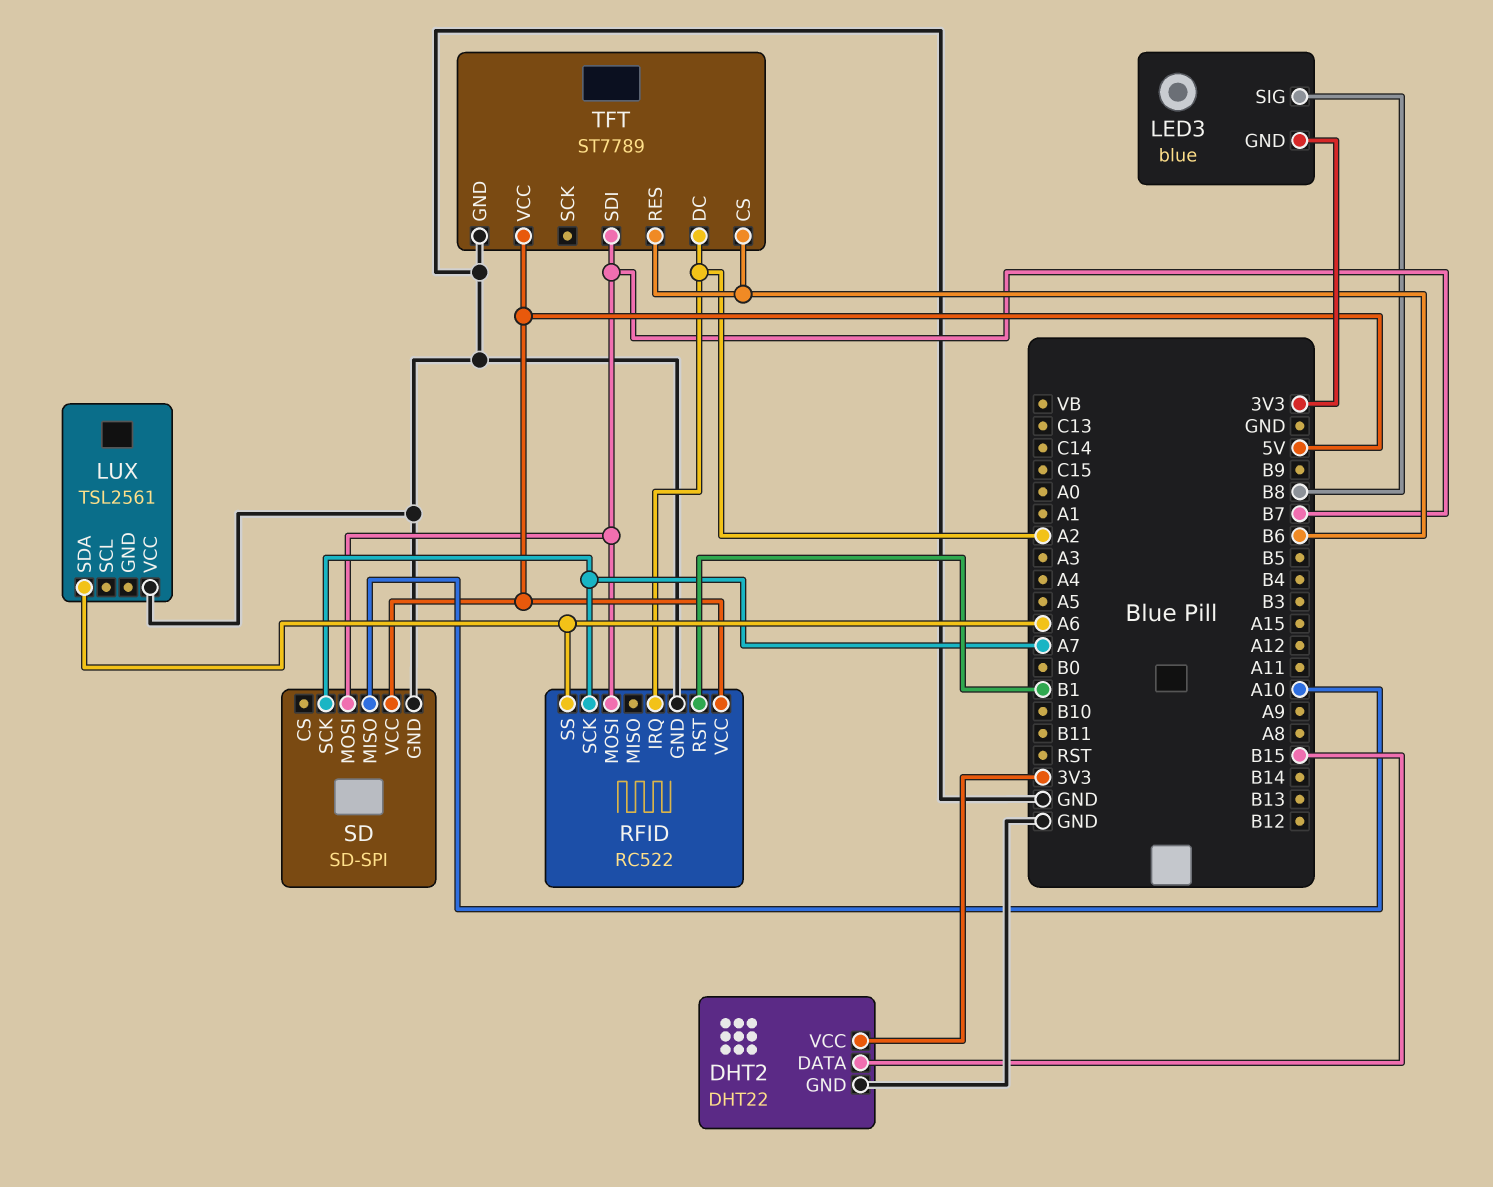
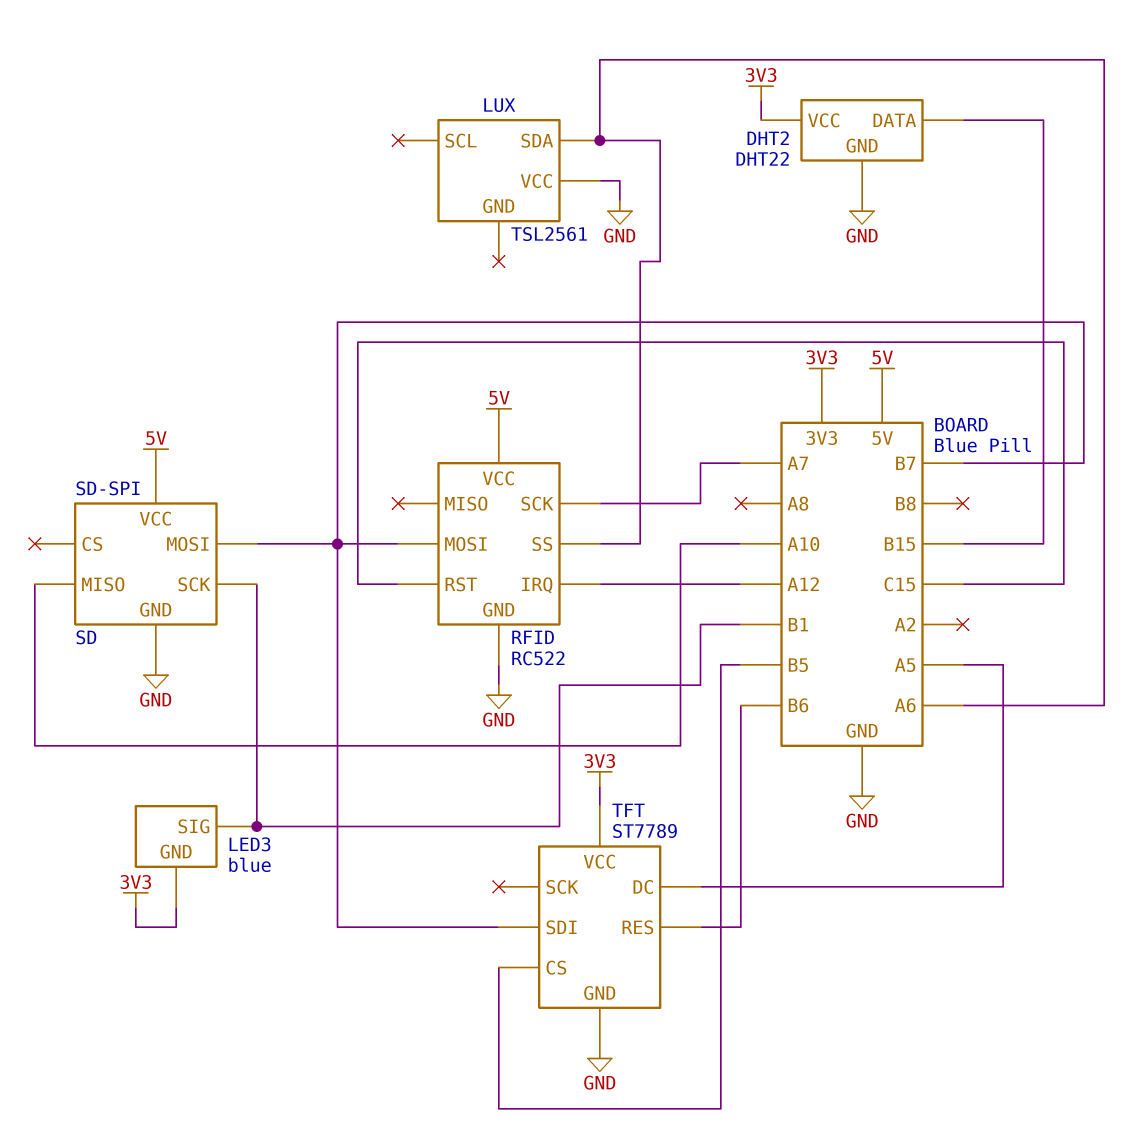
LED3 pin SIG: B8 -> B1
RFID pin IRQ: A2 -> A12
RFID pin RST: B1 -> C15
SD pin SCK: A7 -> B1
TFT pin CS: B6 -> B5
TFT pin DC: A2 -> A5
TFT pin VCC: 5V -> 3V3

